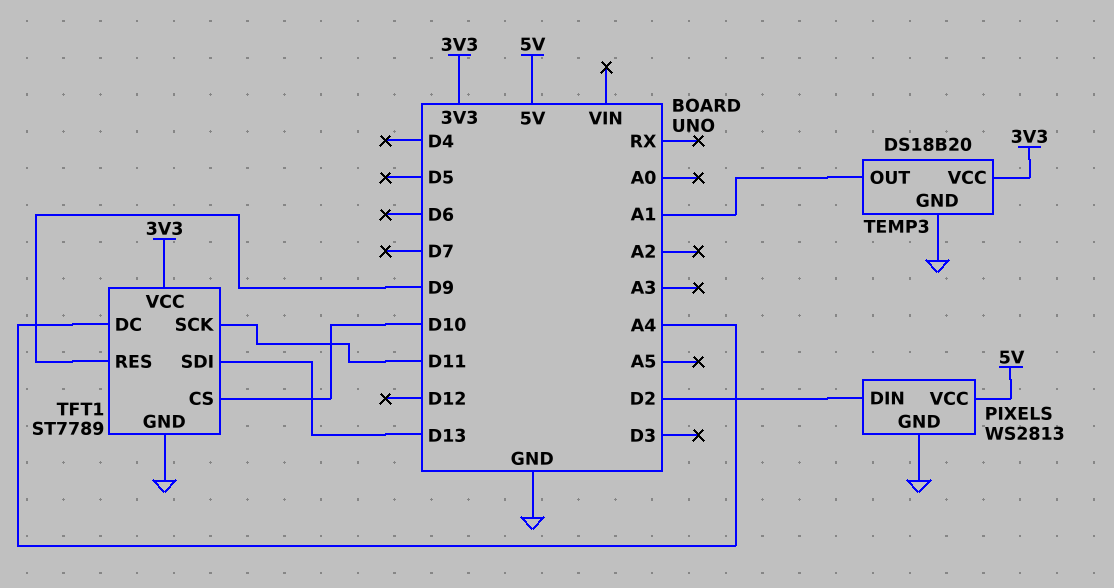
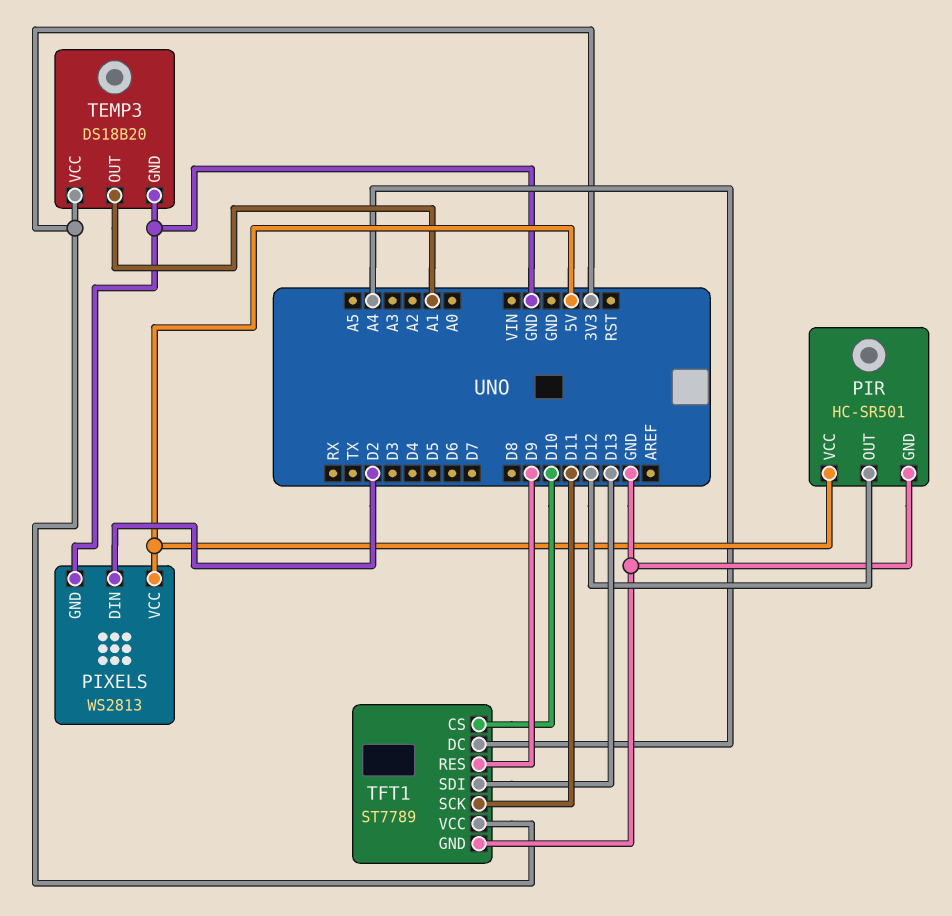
PIR: none -> HC-SR501
PIR pin GND: none -> GND
PIR pin OUT: none -> D12
PIR pin VCC: none -> 5V

